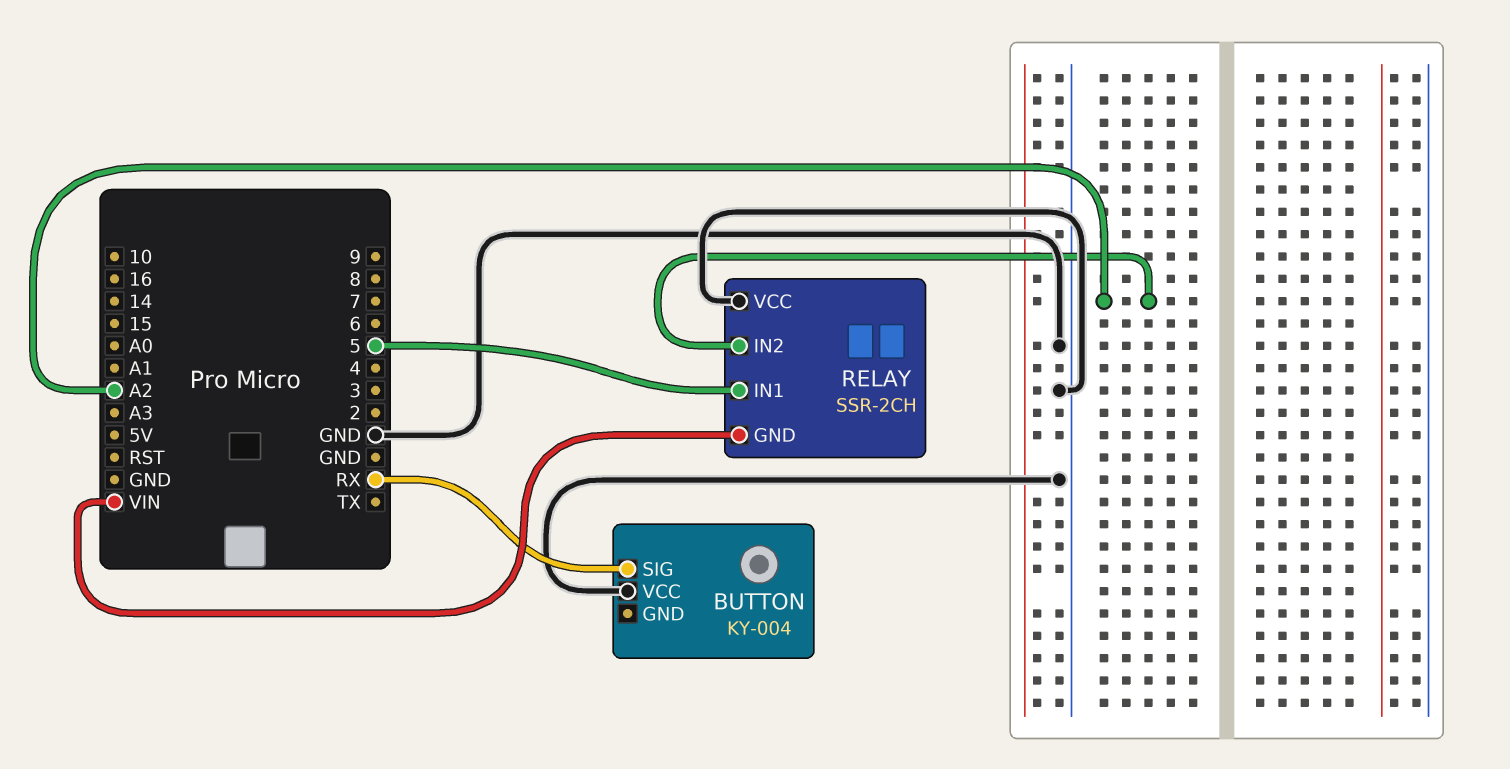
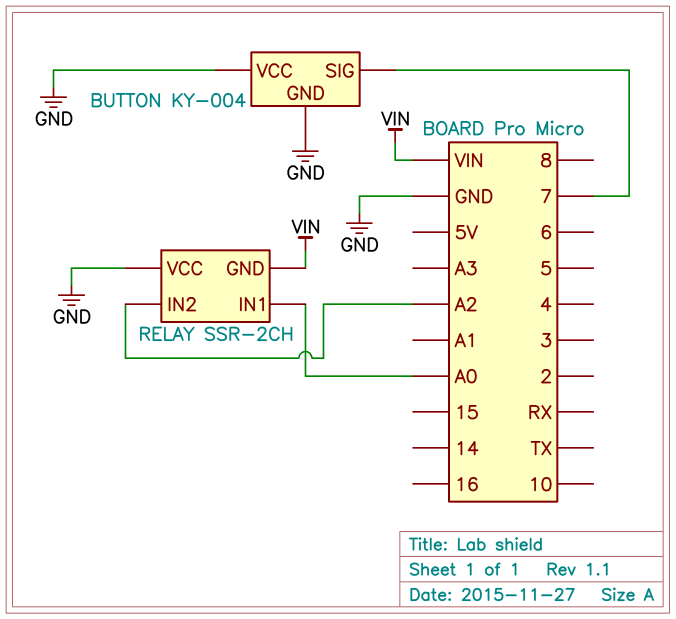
BUTTON pin GND: none -> GND
BUTTON pin SIG: RX -> 7
RELAY pin IN1: 5 -> A0

